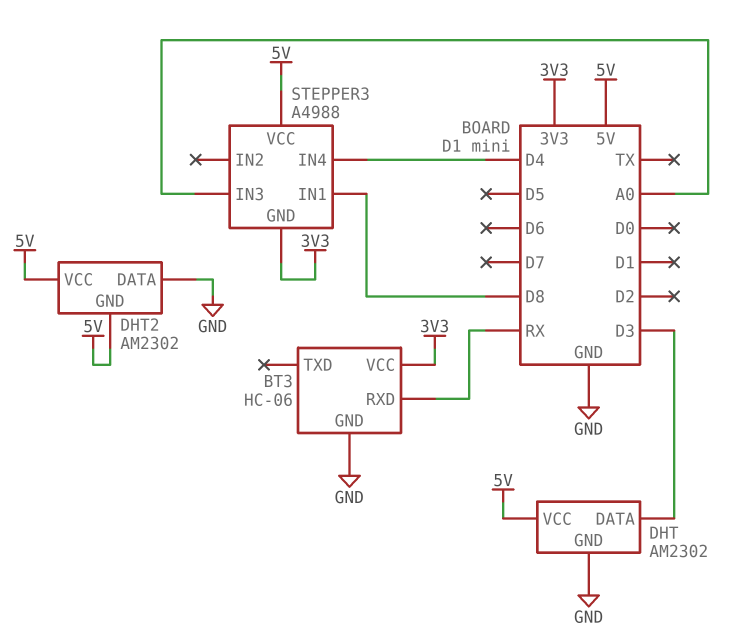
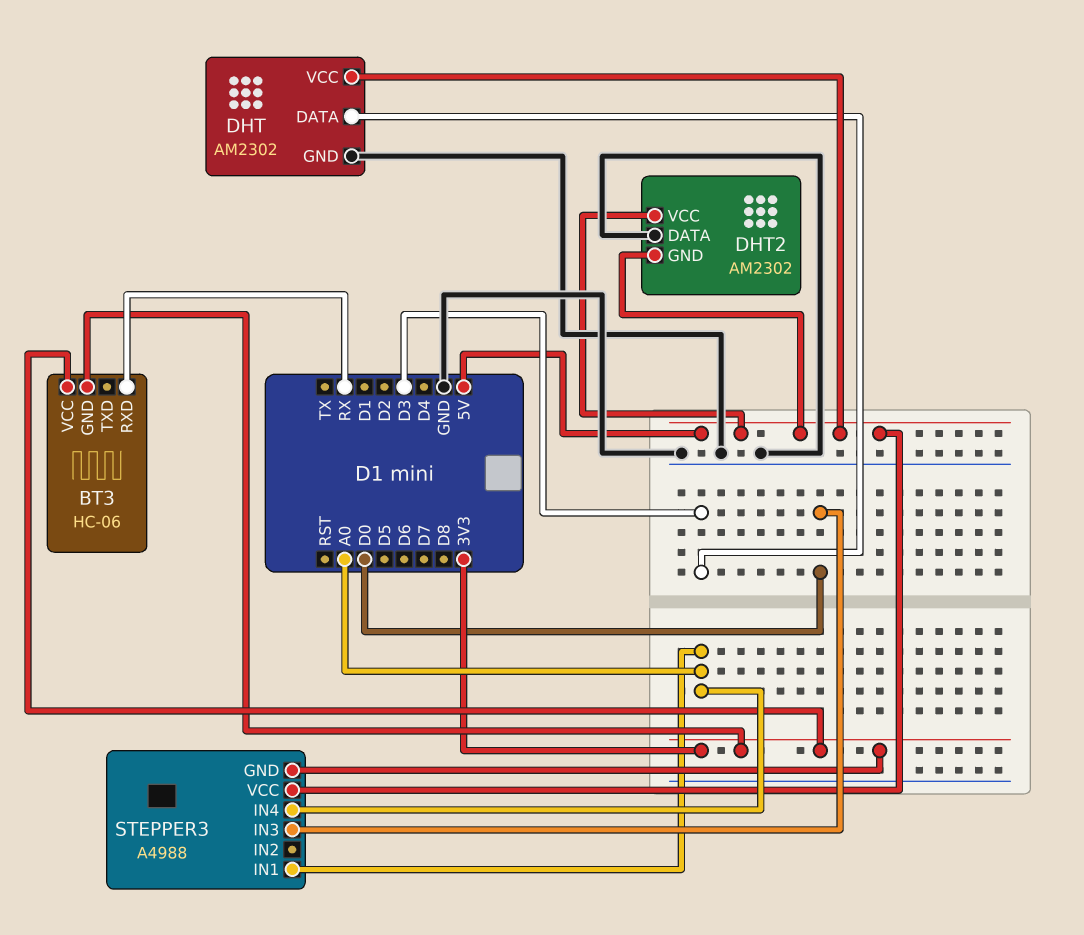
BT3 pin GND: GND -> 3V3
STEPPER3 pin IN1: D8 -> A0
STEPPER3 pin IN3: A0 -> D0
STEPPER3 pin IN4: D4 -> A0

